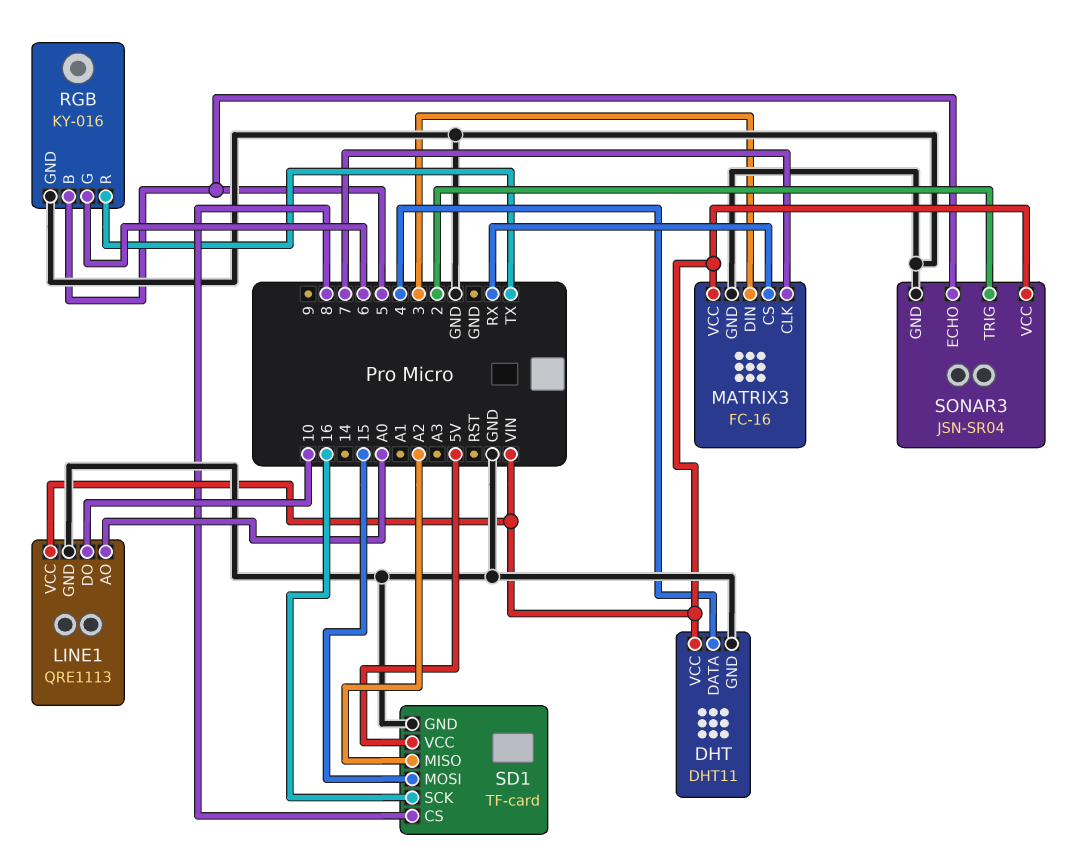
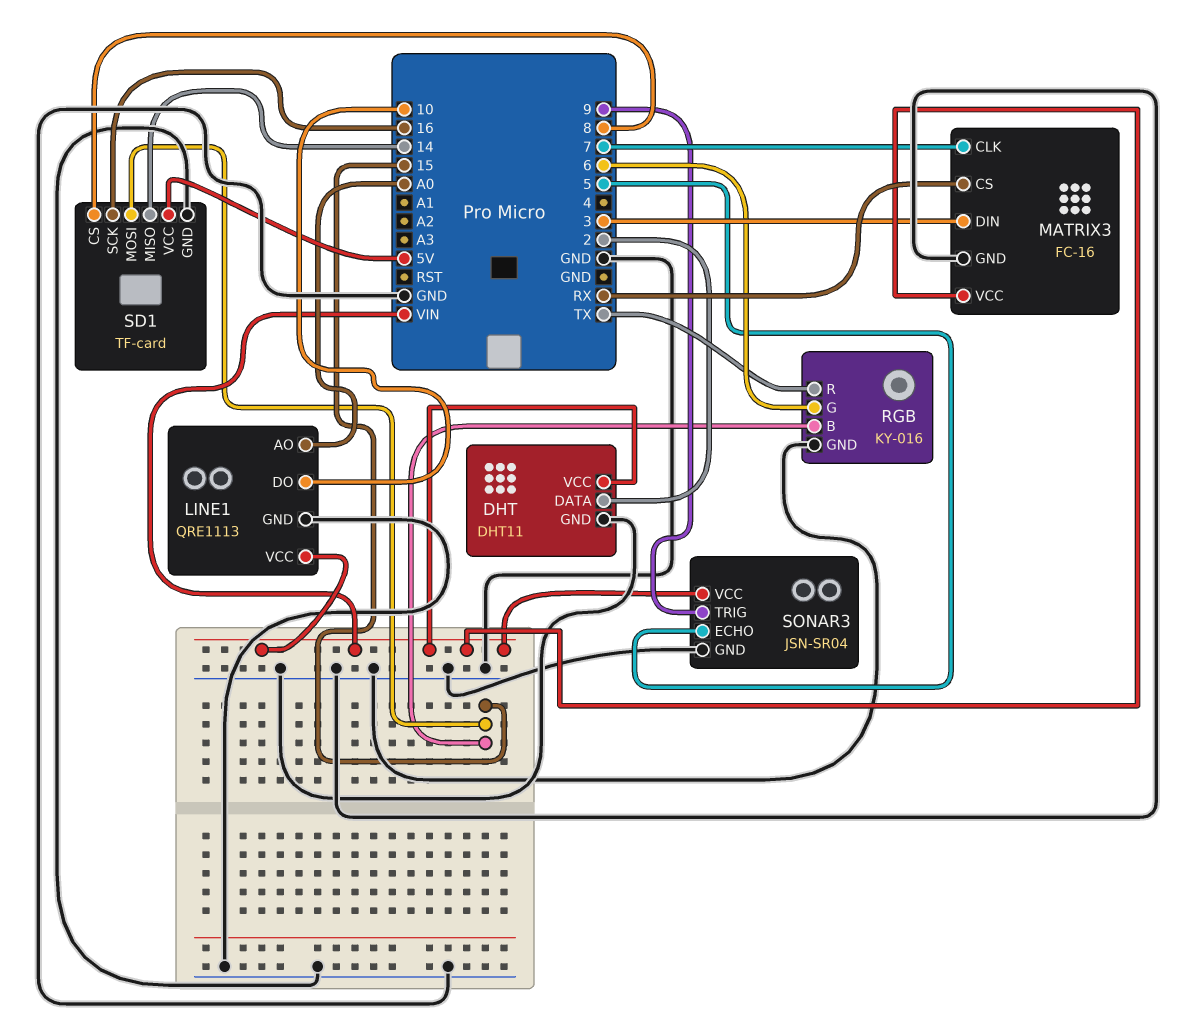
DHT pin DATA: 4 -> 2
RGB pin B: 5 -> 15
SD1 pin MISO: A2 -> 14
SONAR3 pin TRIG: 2 -> 9

